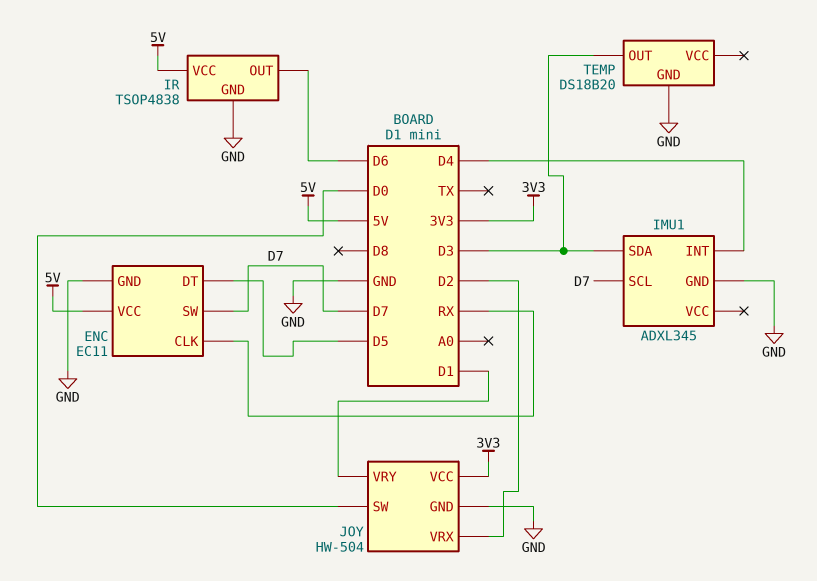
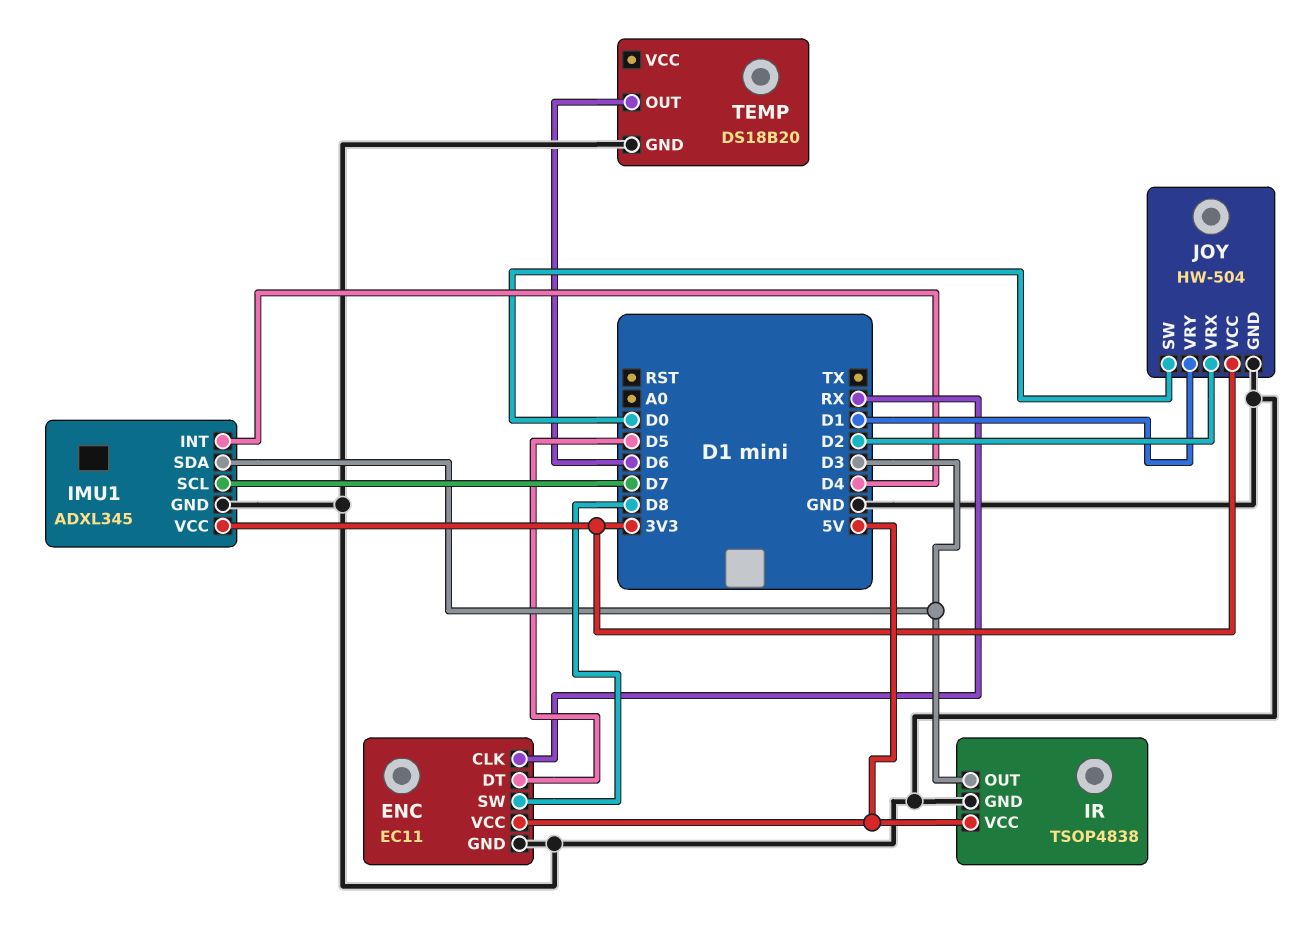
ENC pin SW: D7 -> D8
IMU1 pin VCC: none -> 3V3
IR pin OUT: D6 -> D3
TEMP pin OUT: D3 -> D6

